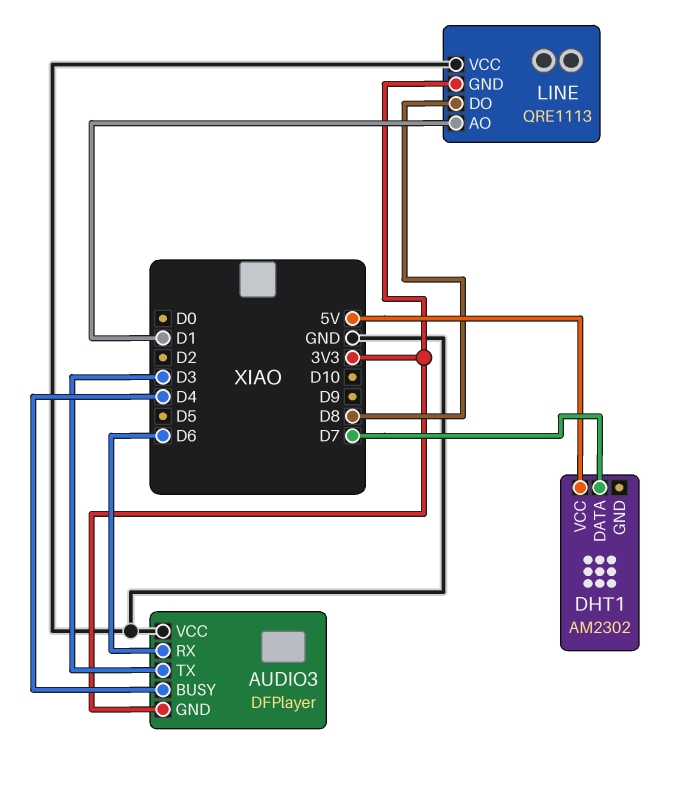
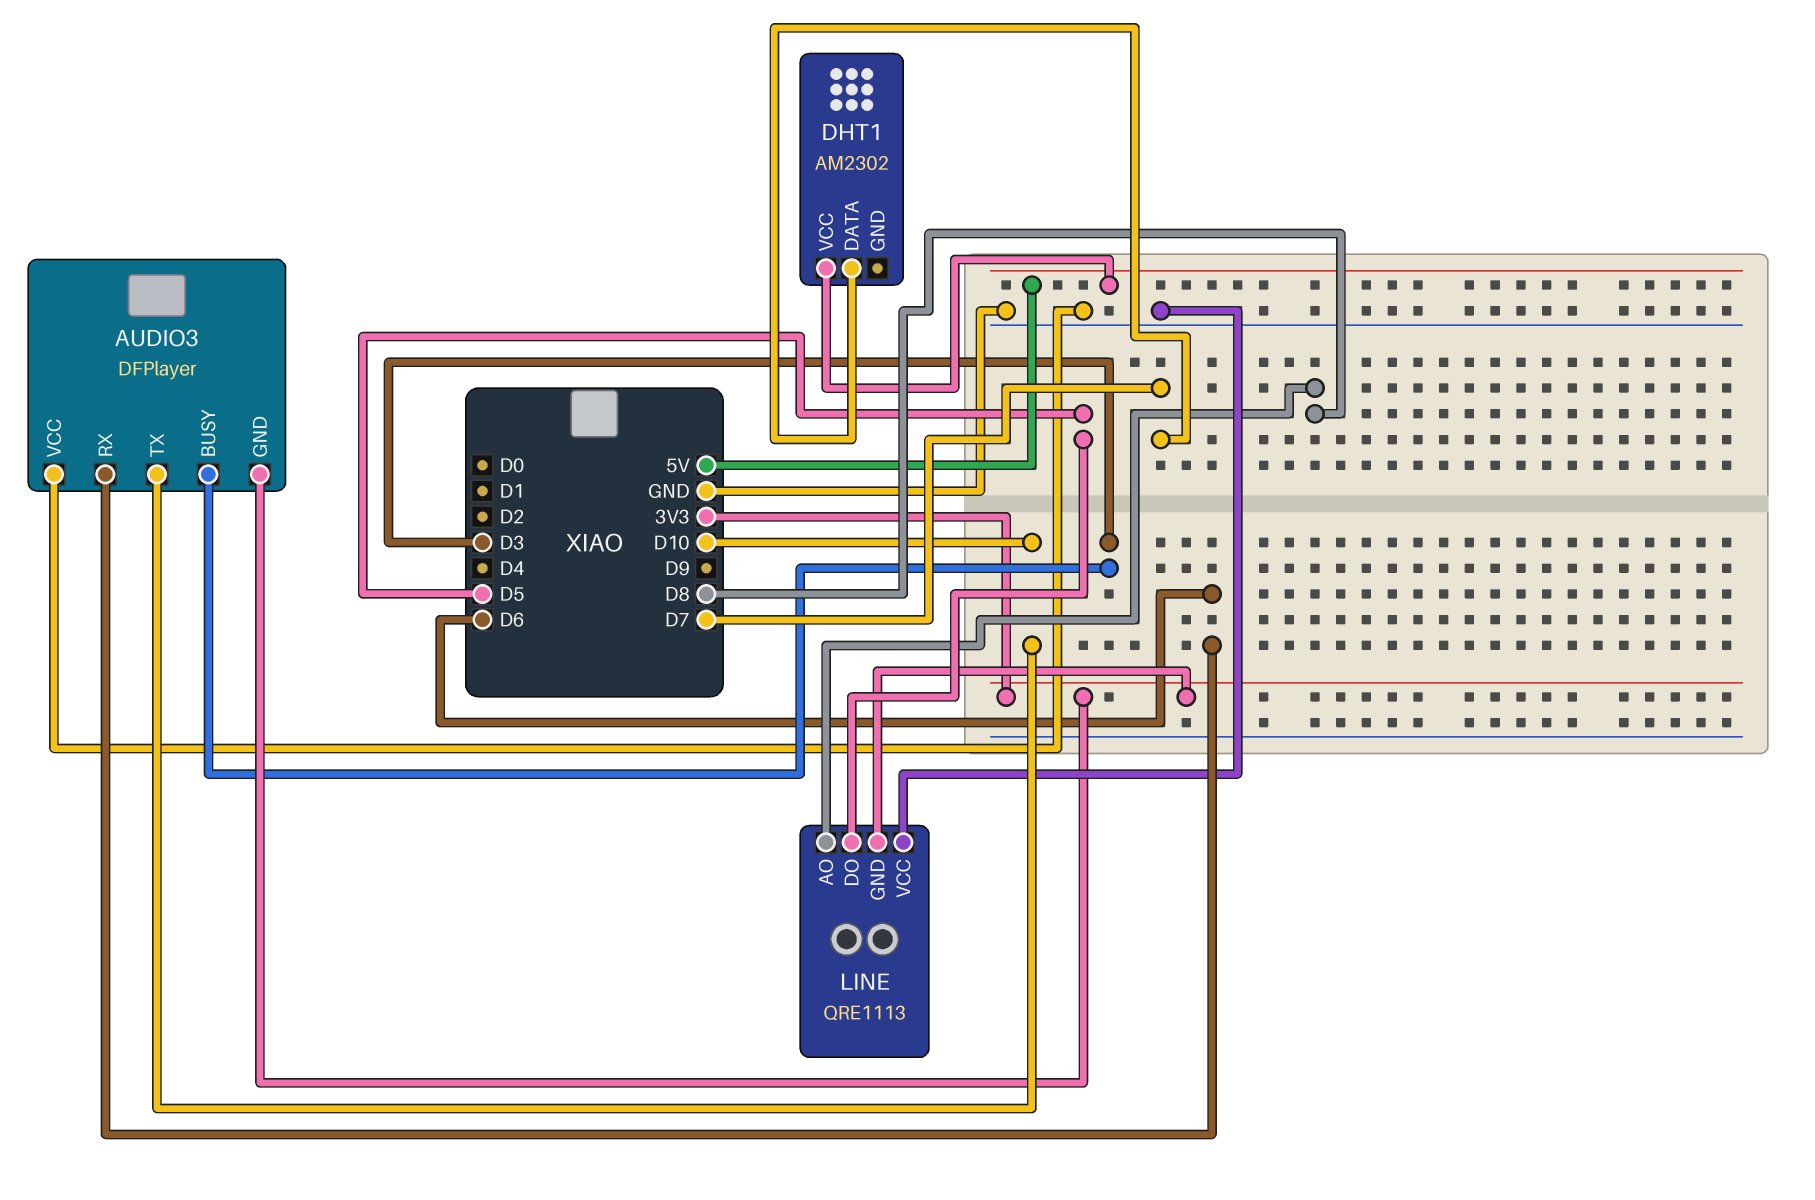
AUDIO3 pin BUSY: D4 -> D3
AUDIO3 pin TX: D3 -> D10
LINE pin AO: D1 -> D8
LINE pin DO: D8 -> D5

